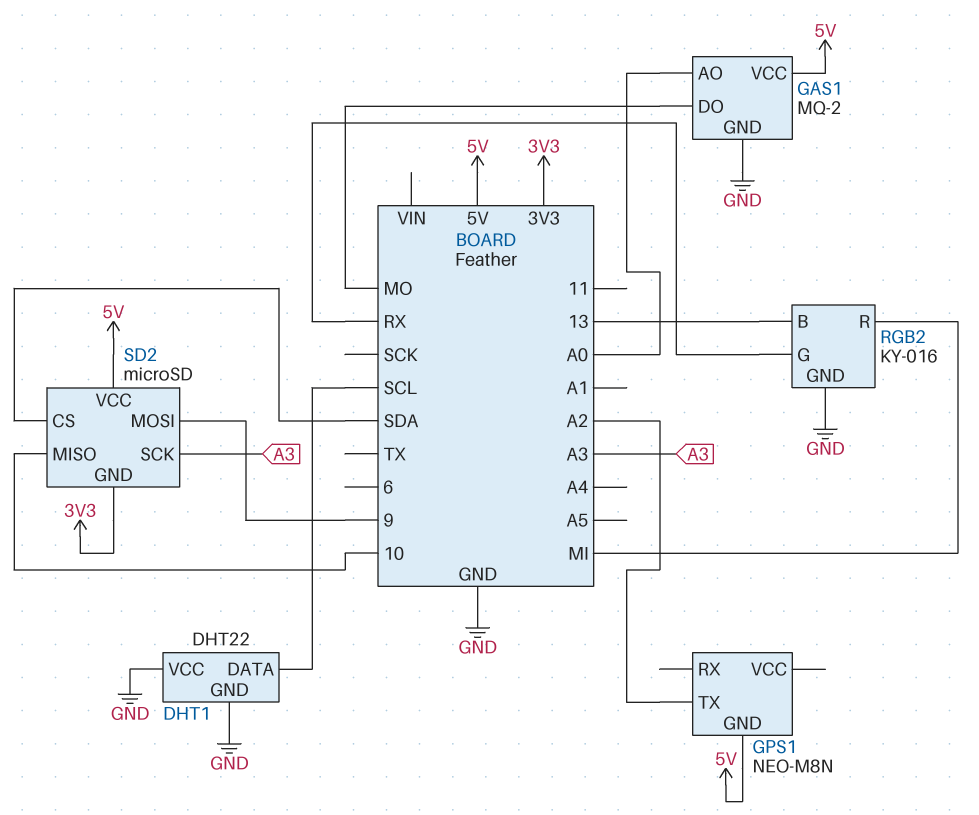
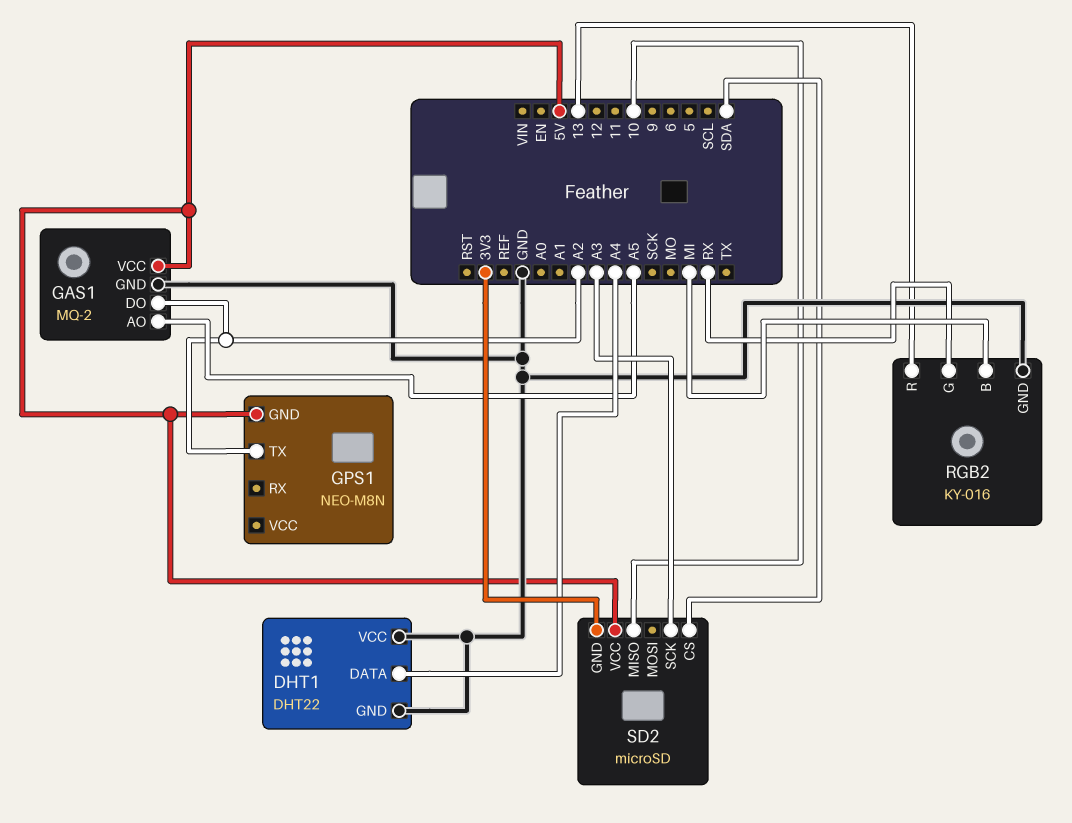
DHT1 pin DATA: SCL -> A4
GAS1 pin AO: A0 -> A5
GAS1 pin DO: MO -> A2
RGB2 pin B: 13 -> MI
RGB2 pin R: MI -> 13
SD2 pin MOSI: 9 -> none

